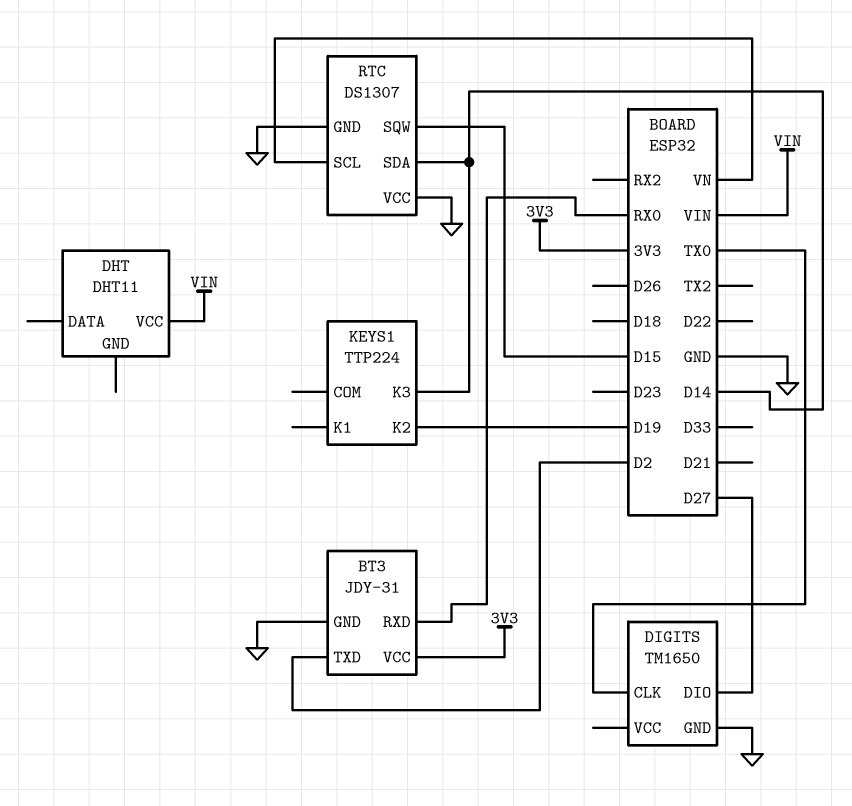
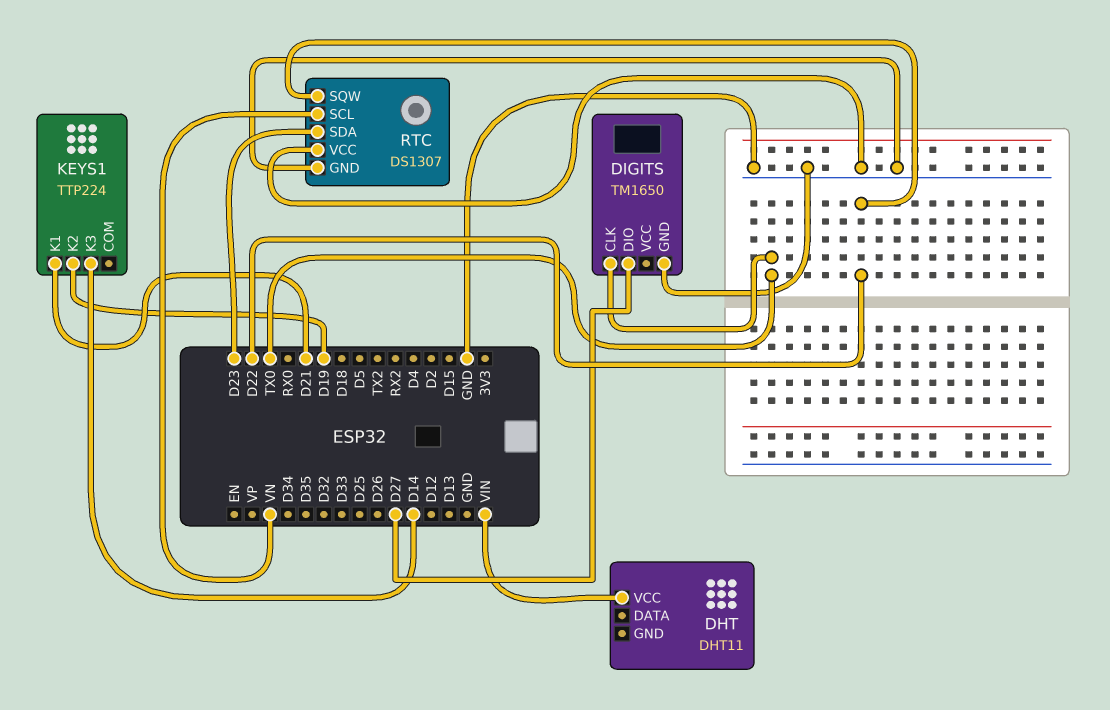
BT3: JDY-31 -> none
BT3 pin GND: GND -> none
BT3 pin RXD: RX0 -> none
BT3 pin TXD: D2 -> none
BT3 pin VCC: 3V3 -> none
KEYS1 pin K1: none -> D21
RTC pin SDA: D14 -> D23
RTC pin SQW: D15 -> D22

